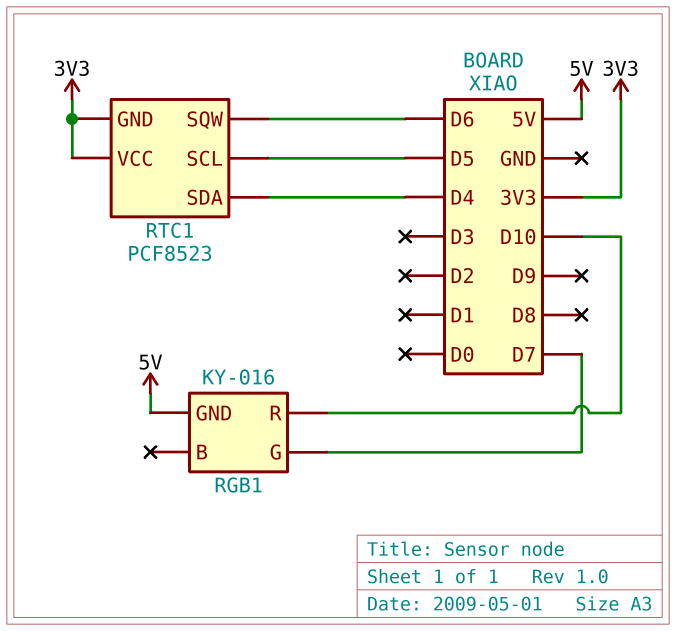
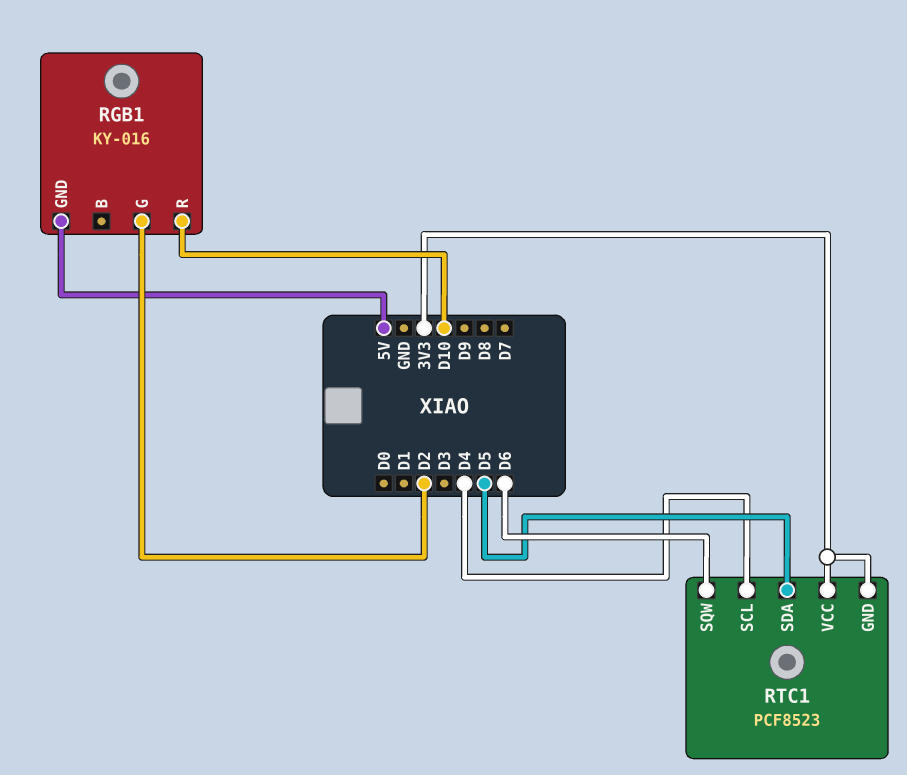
RGB1 pin G: D7 -> D2
RTC1 pin SCL: D5 -> D4
RTC1 pin SDA: D4 -> D5

